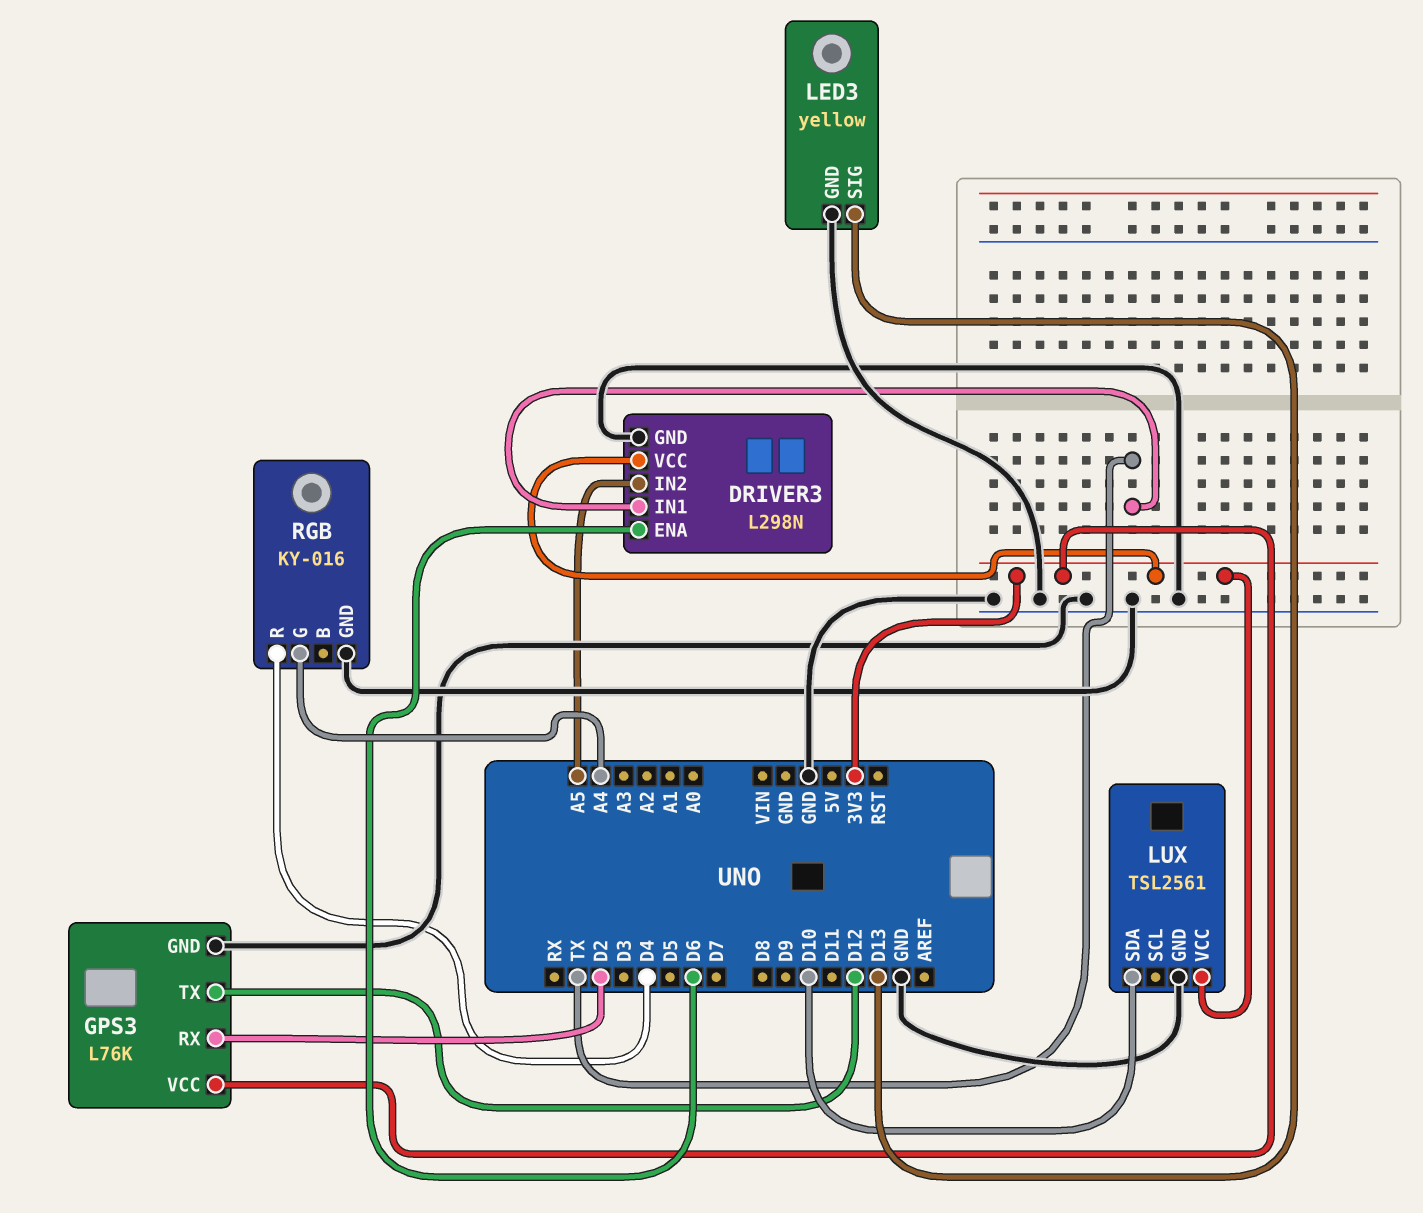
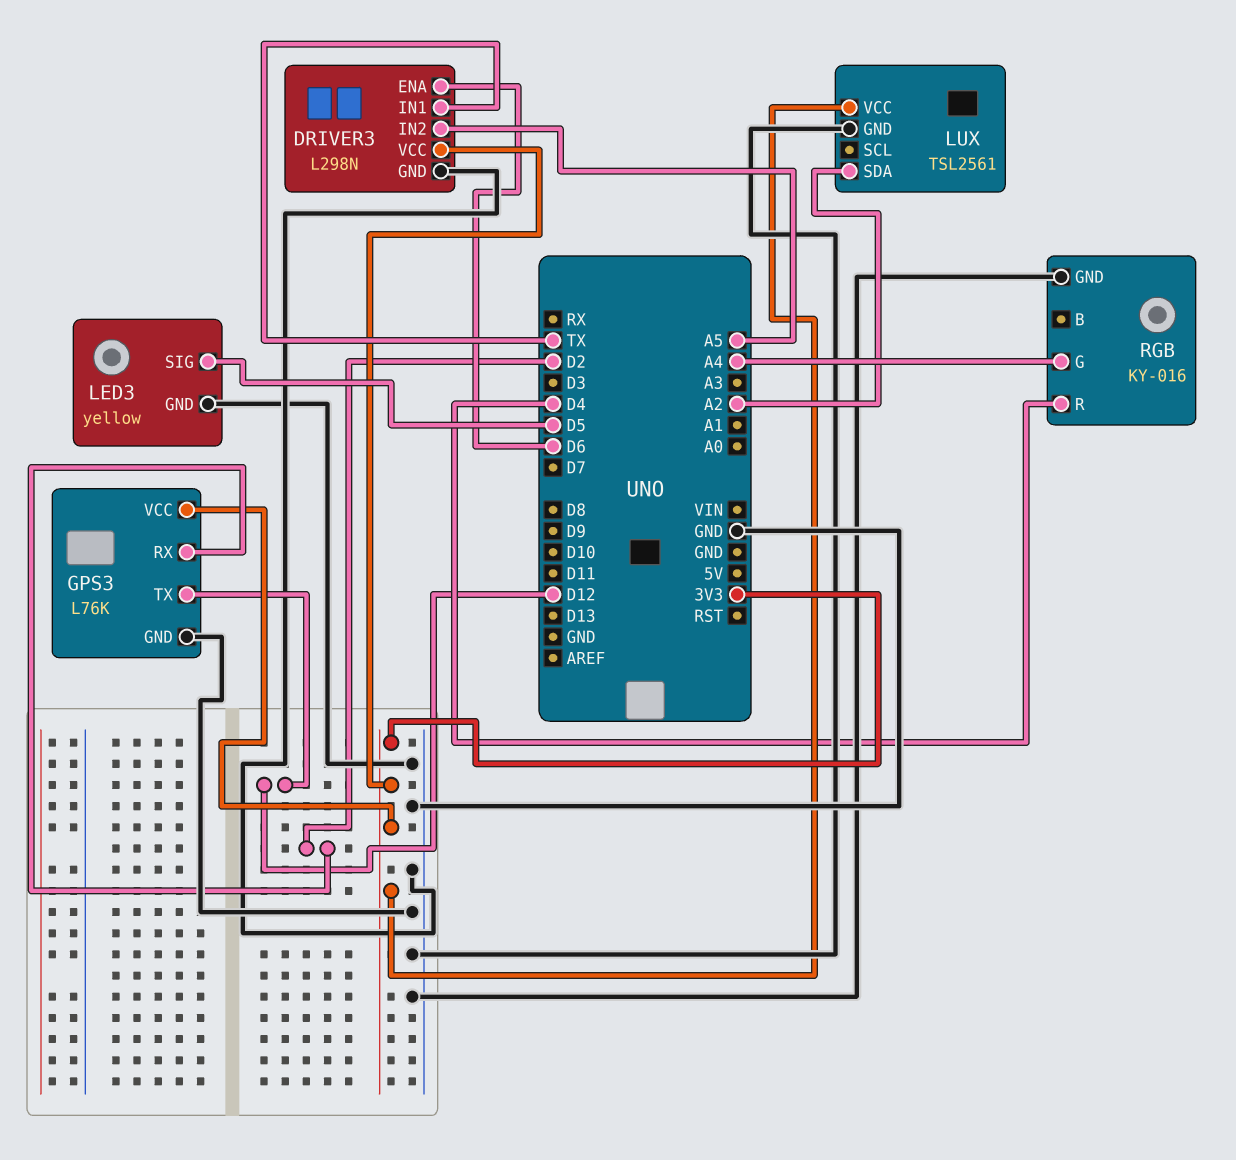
LED3 pin SIG: D13 -> D5
LUX pin SDA: D10 -> A2

